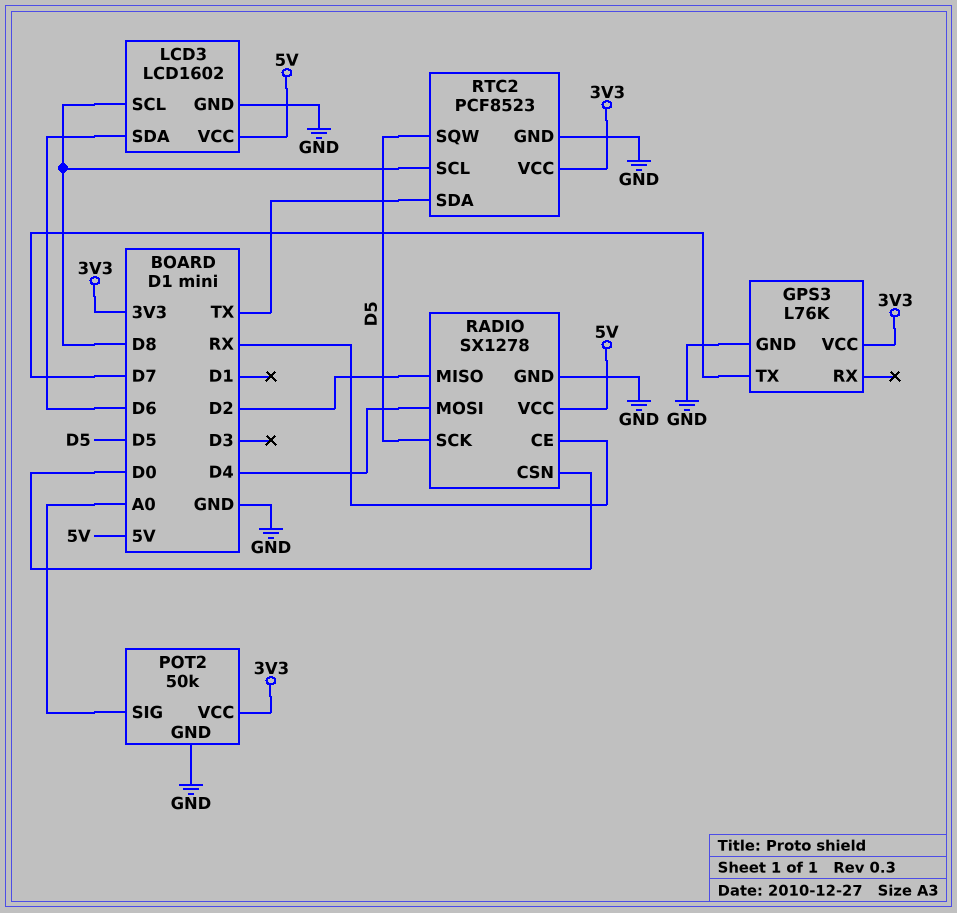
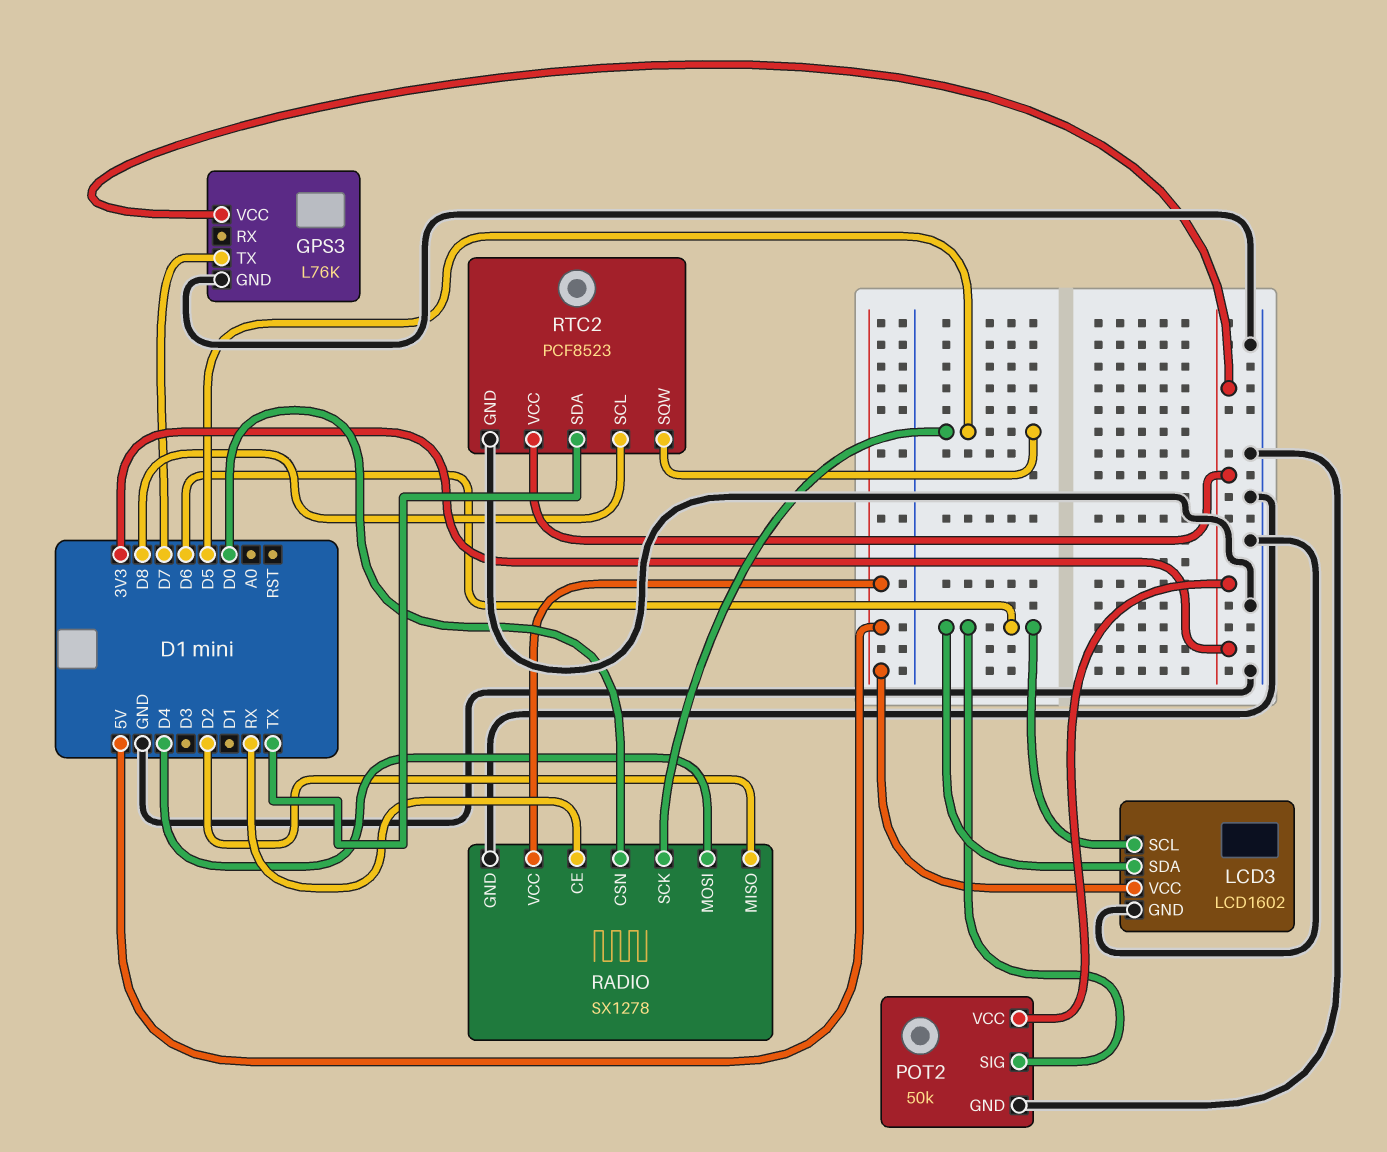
LCD3 pin SCL: D8 -> D6
POT2 pin SIG: A0 -> D6

